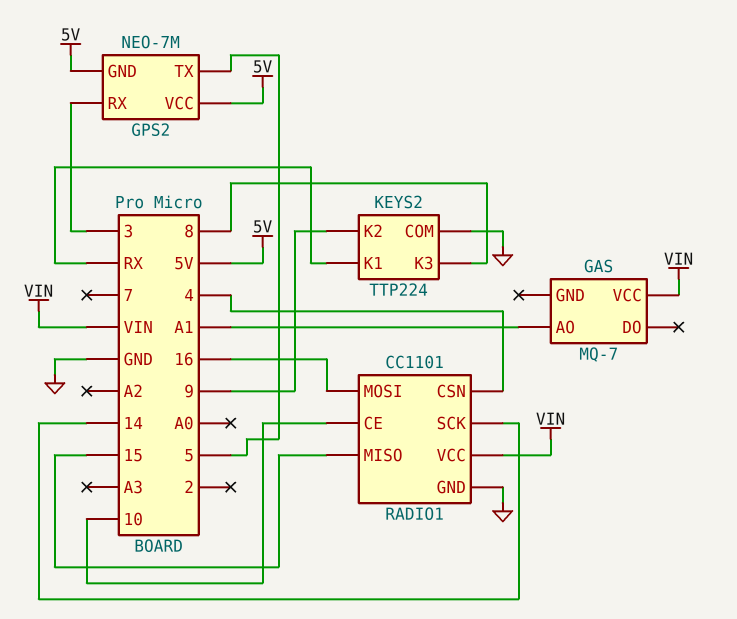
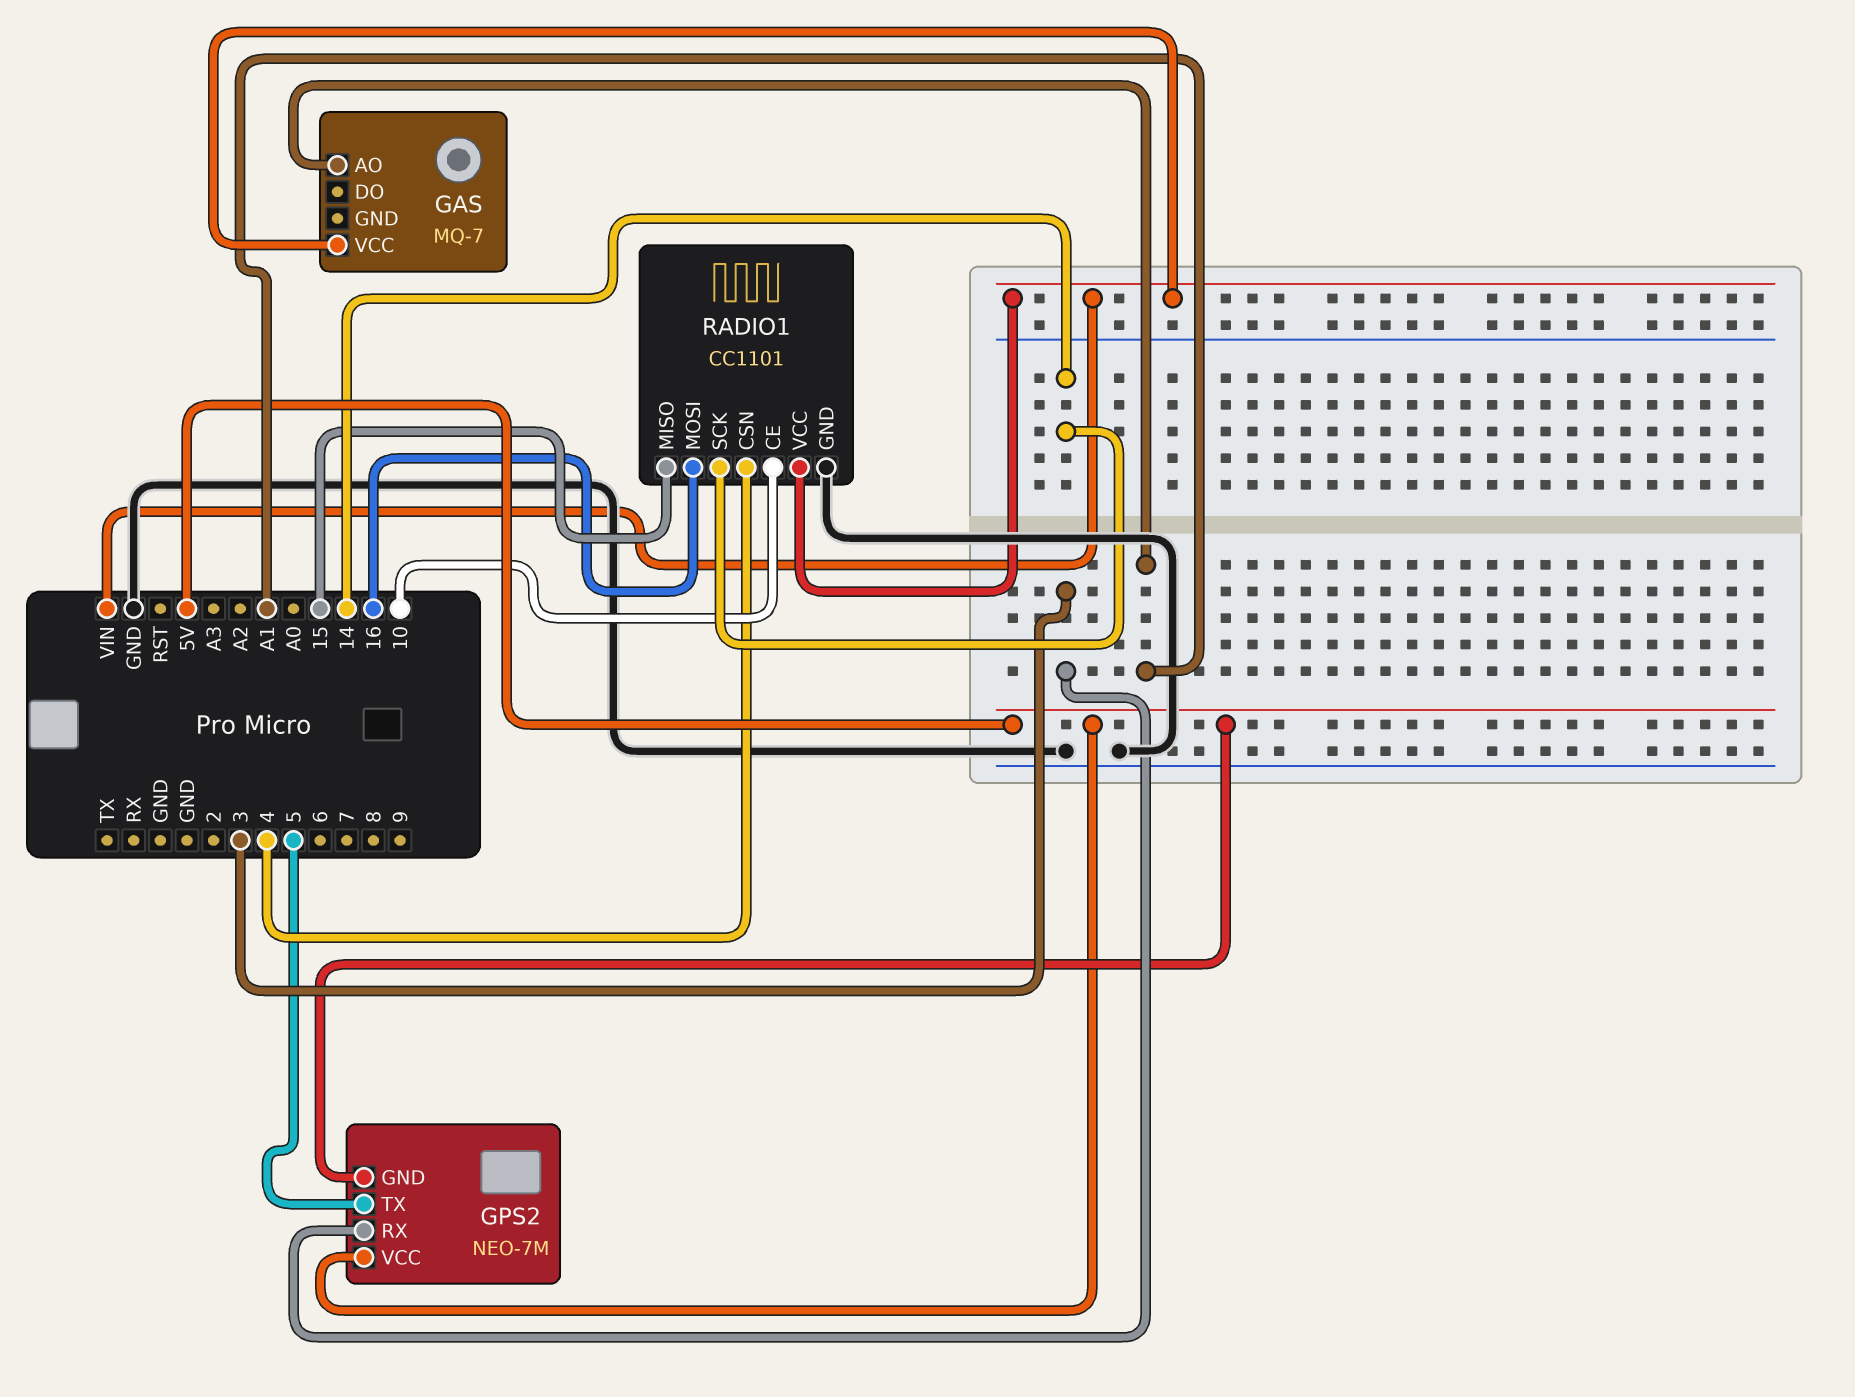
KEYS2: TTP224 -> none
KEYS2 pin COM: GND -> none
KEYS2 pin K1: RX -> none
KEYS2 pin K2: 9 -> none
KEYS2 pin K3: 8 -> none

